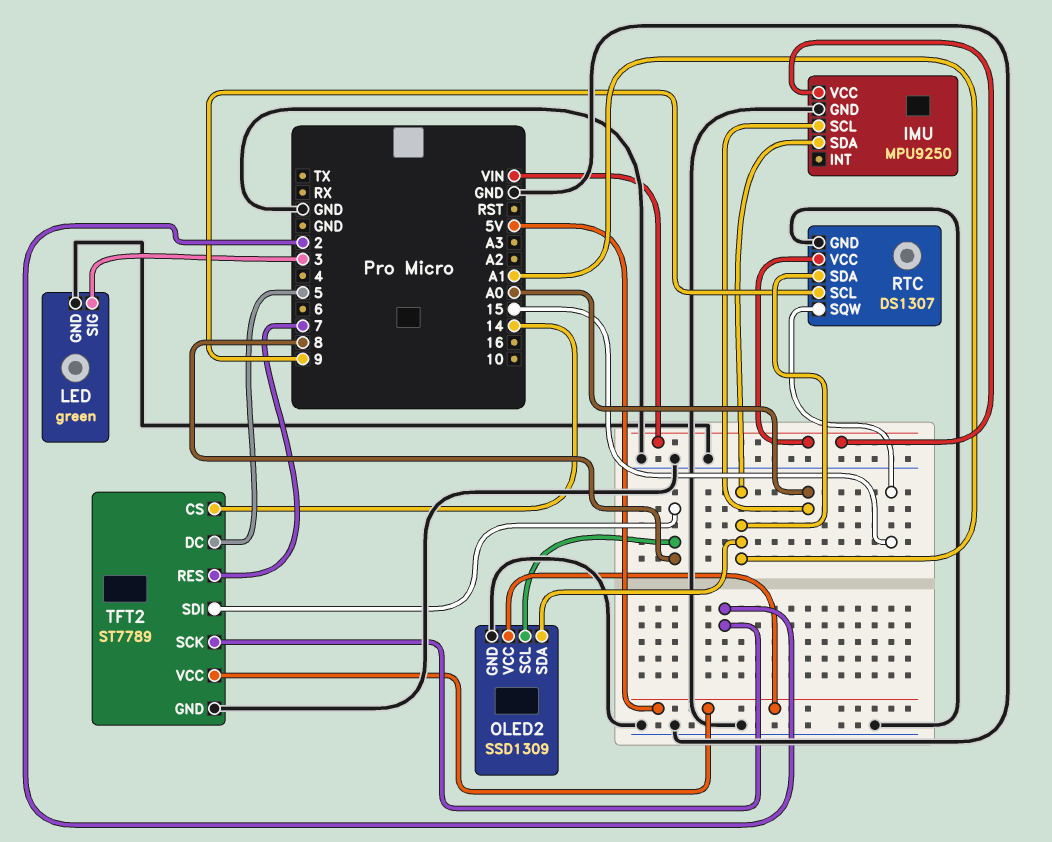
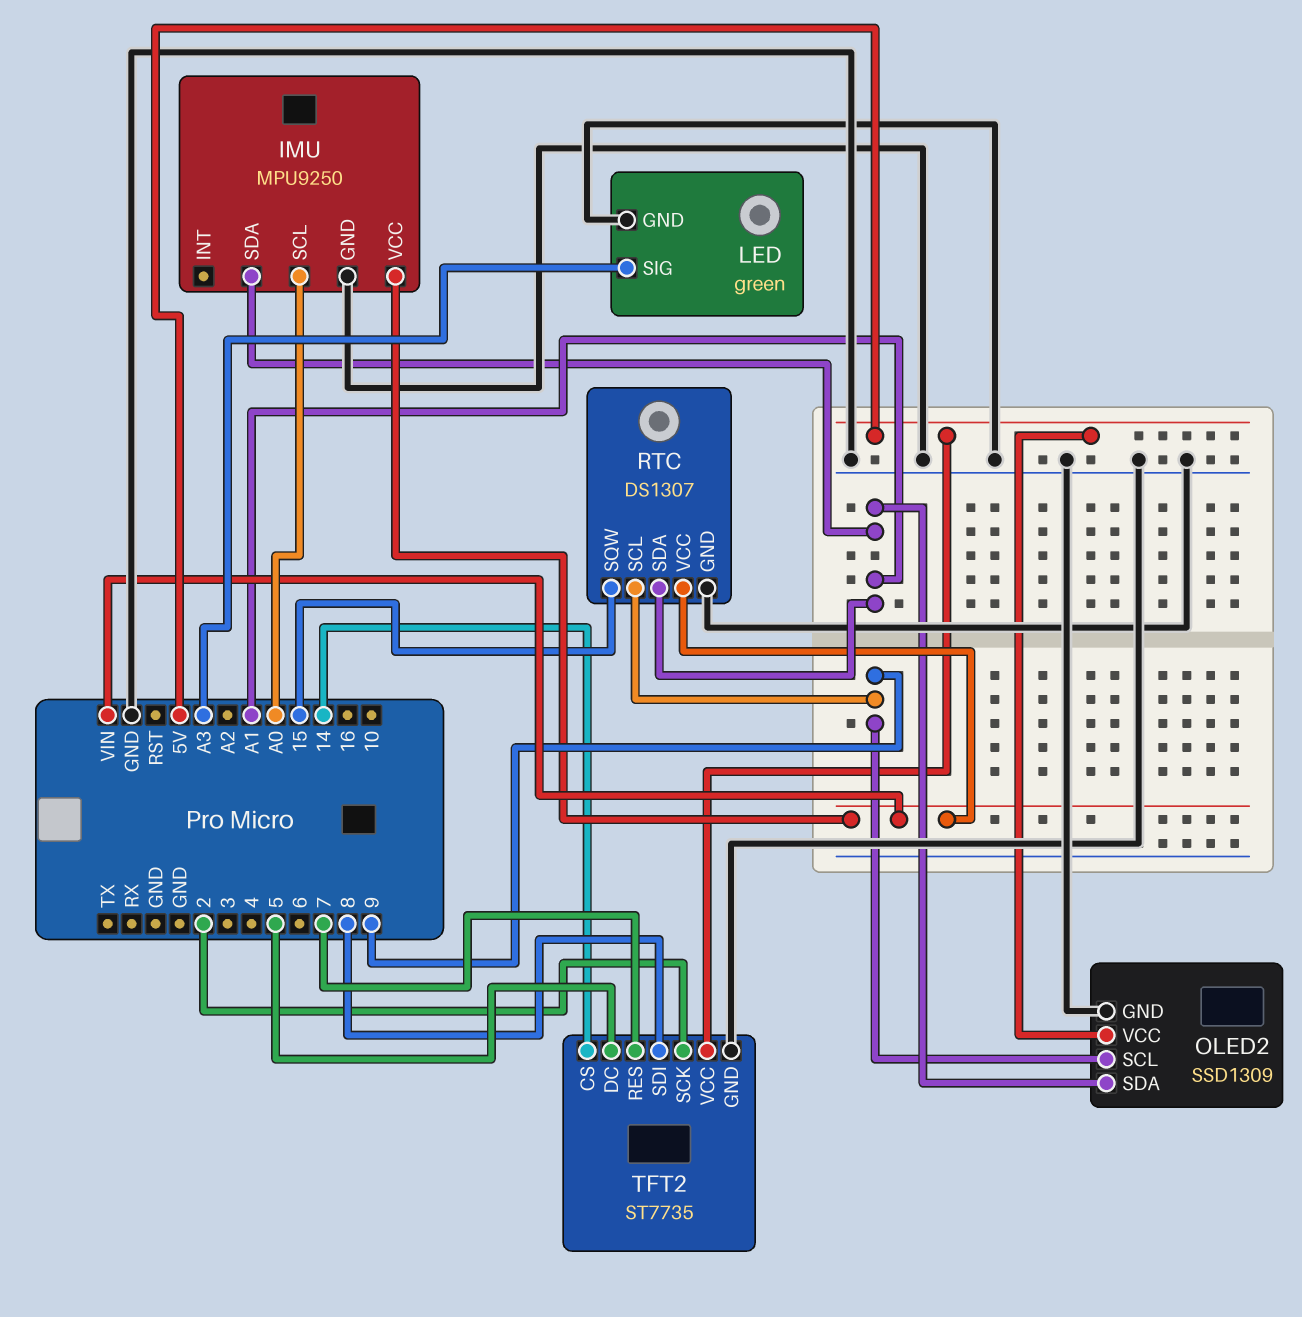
LED pin SIG: 3 -> A3
OLED2 pin SCL: 8 -> 9
TFT2: ST7789 -> ST7735

